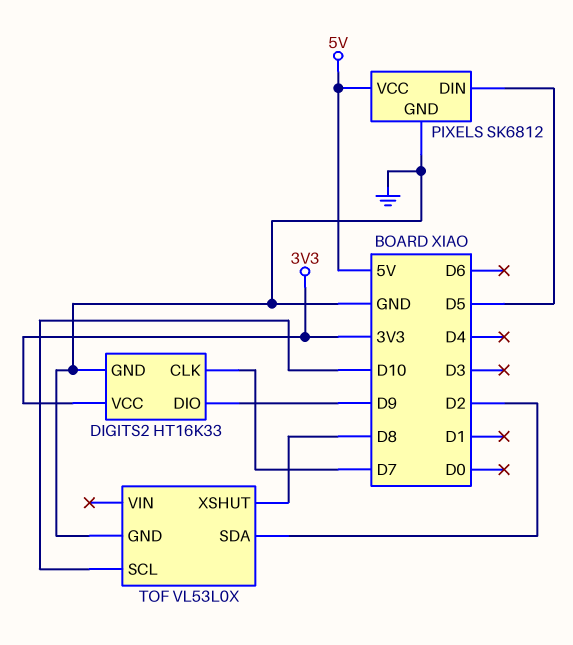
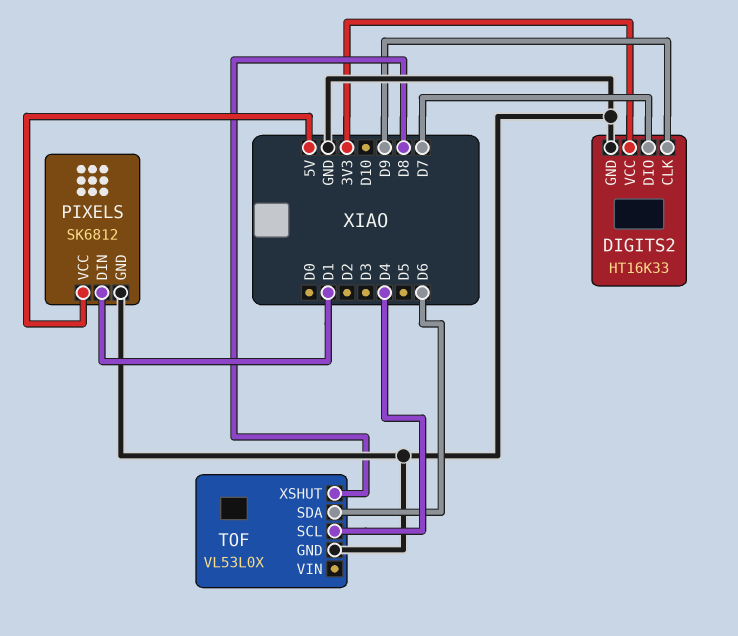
DIGITS2 pin CLK: D7 -> D9
DIGITS2 pin DIO: D9 -> D7
PIXELS pin DIN: D5 -> D1
TOF pin SCL: D10 -> D4
TOF pin SDA: D2 -> D6

